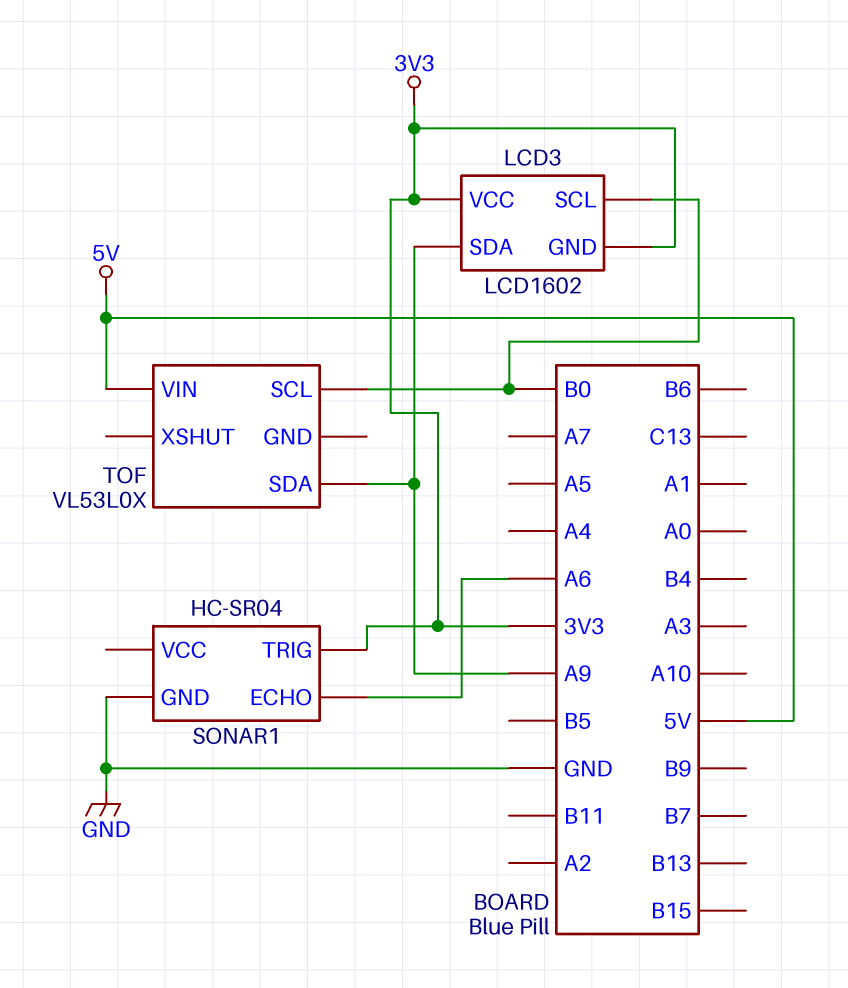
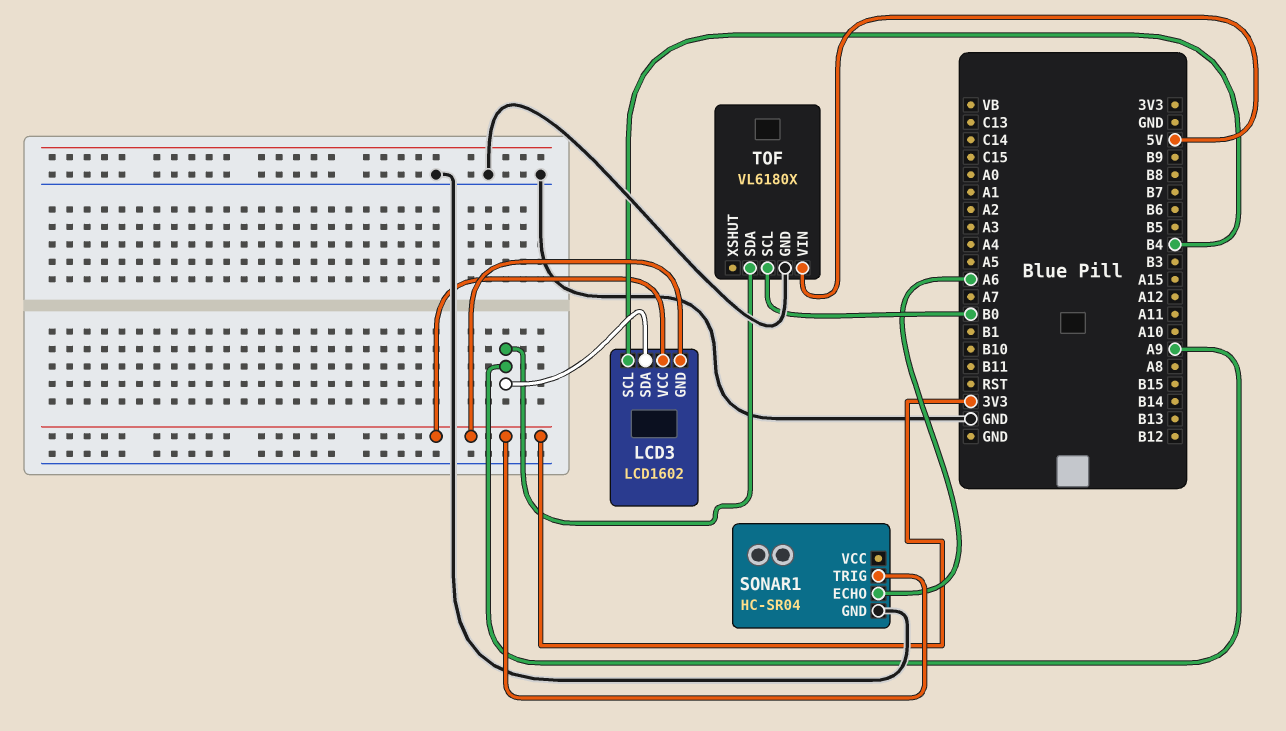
LCD3 pin SCL: B0 -> B4
TOF: VL53L0X -> VL6180X
TOF pin GND: none -> GND

